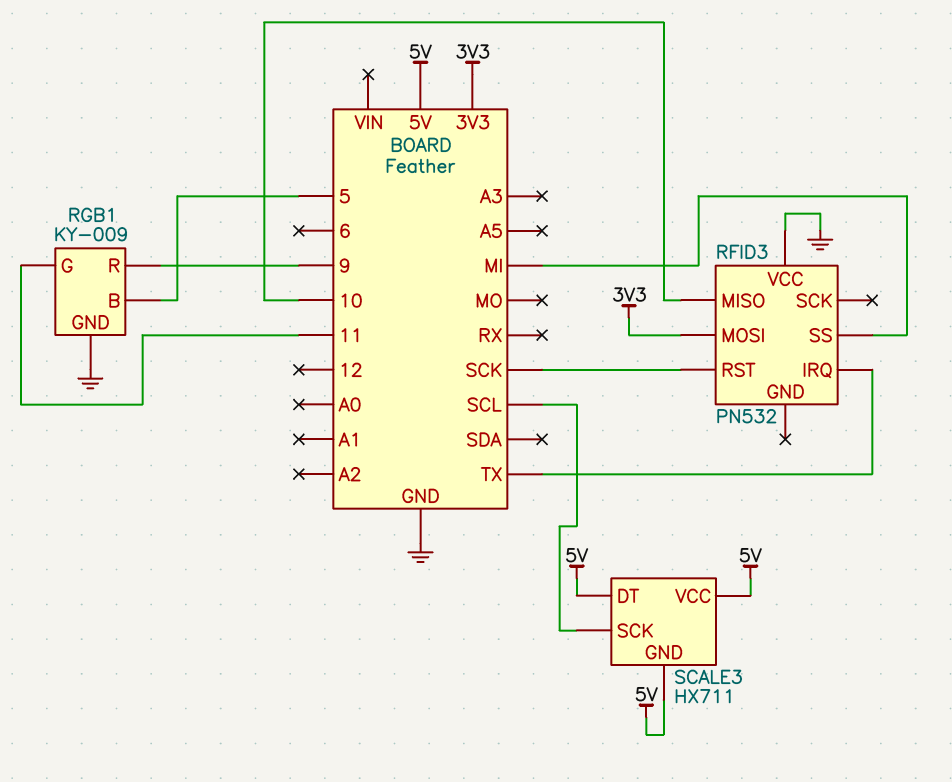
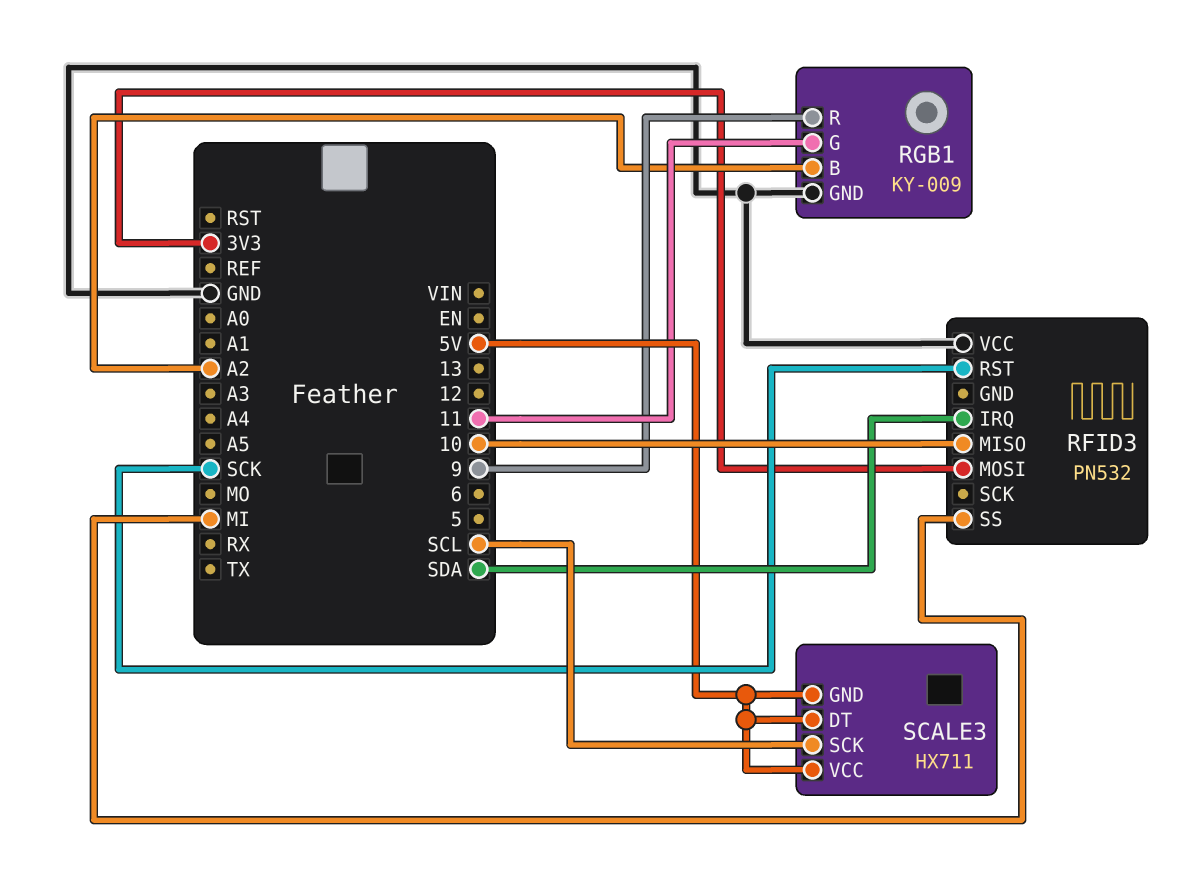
RFID3 pin IRQ: TX -> SDA
RGB1 pin B: 5 -> A2

